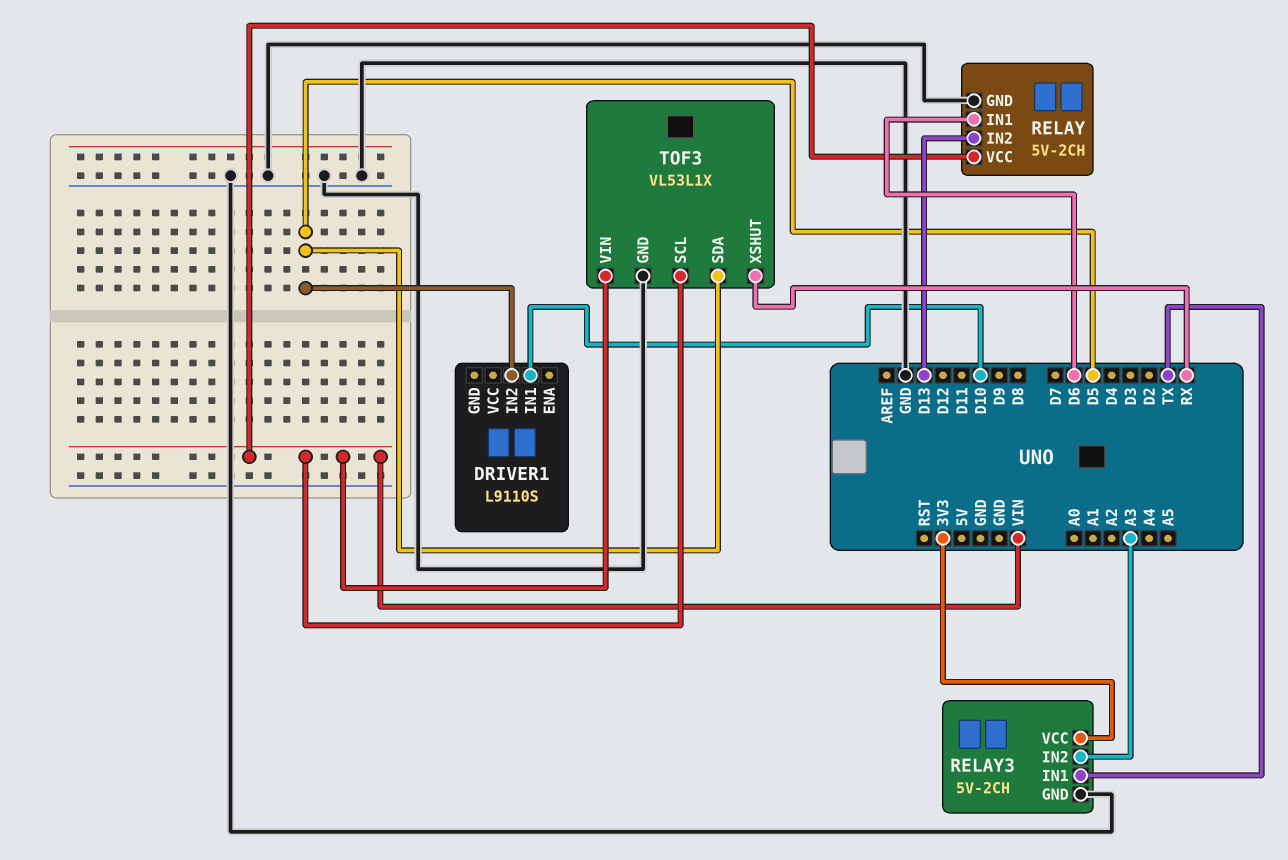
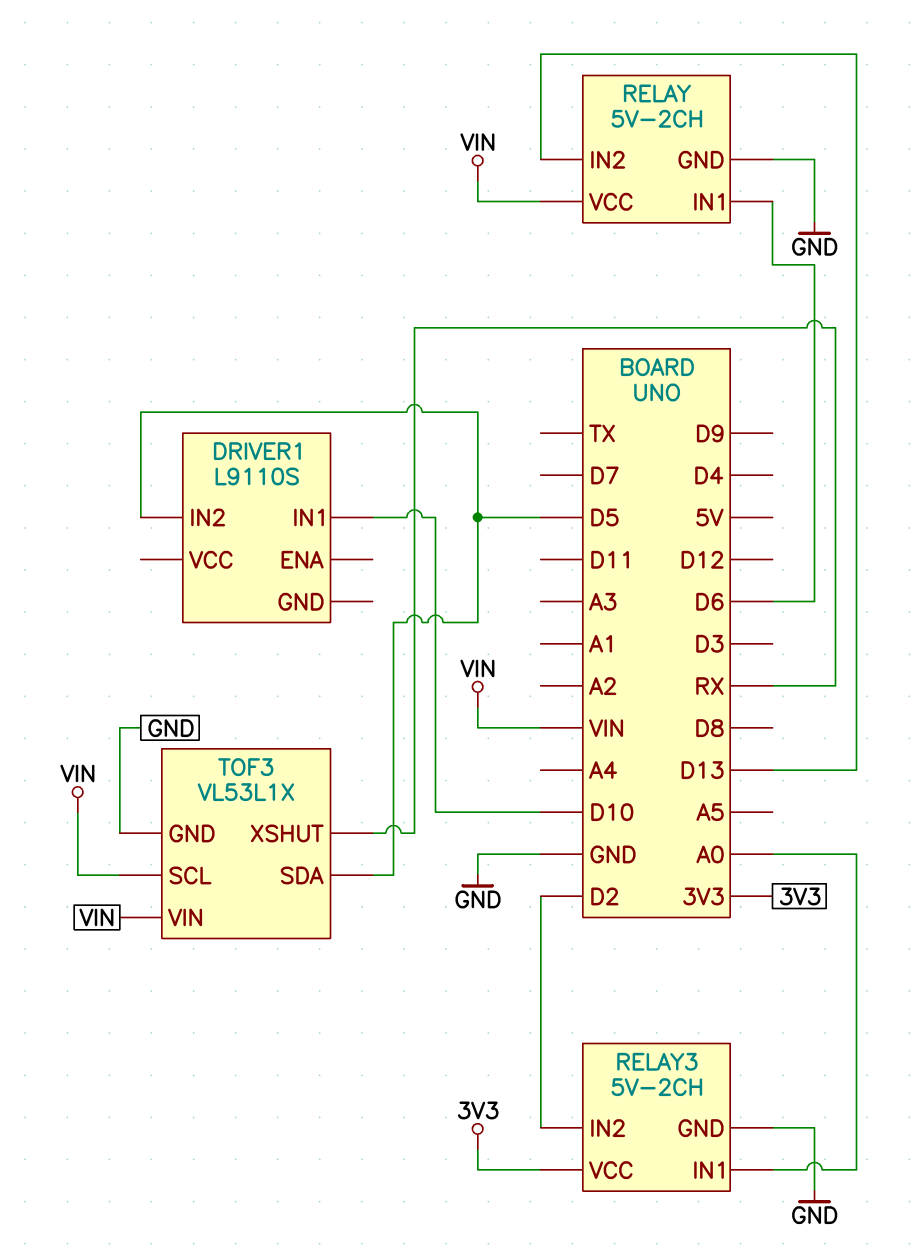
RELAY3 pin IN1: TX -> A0
RELAY3 pin IN2: A3 -> D2

